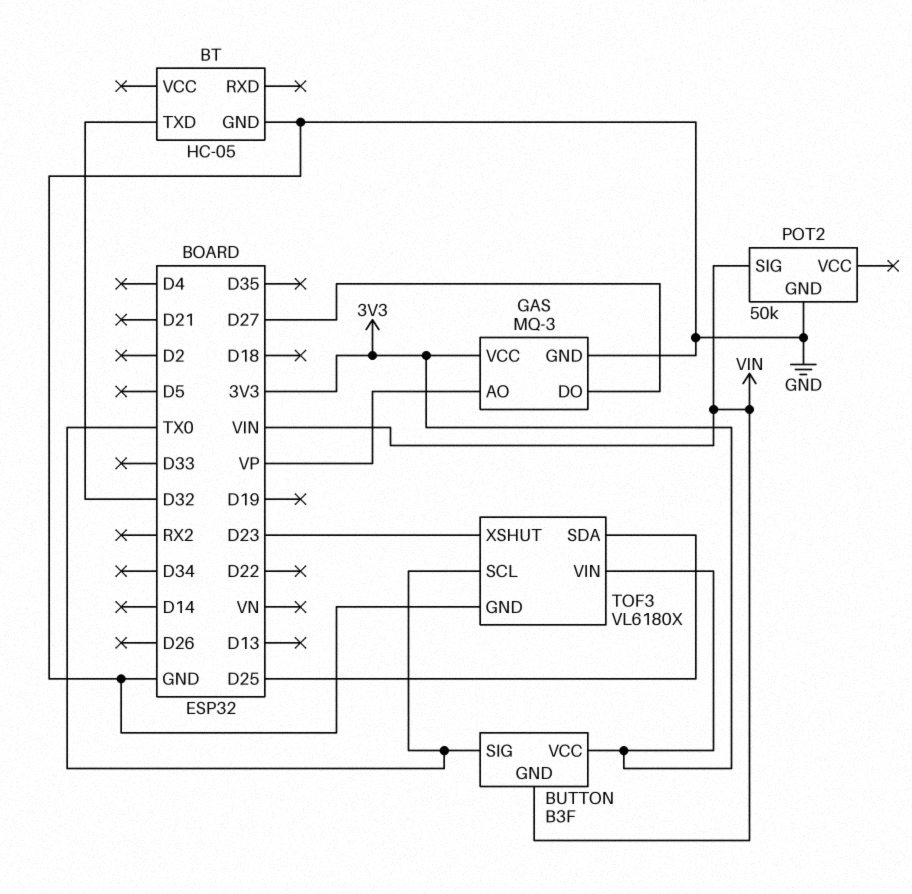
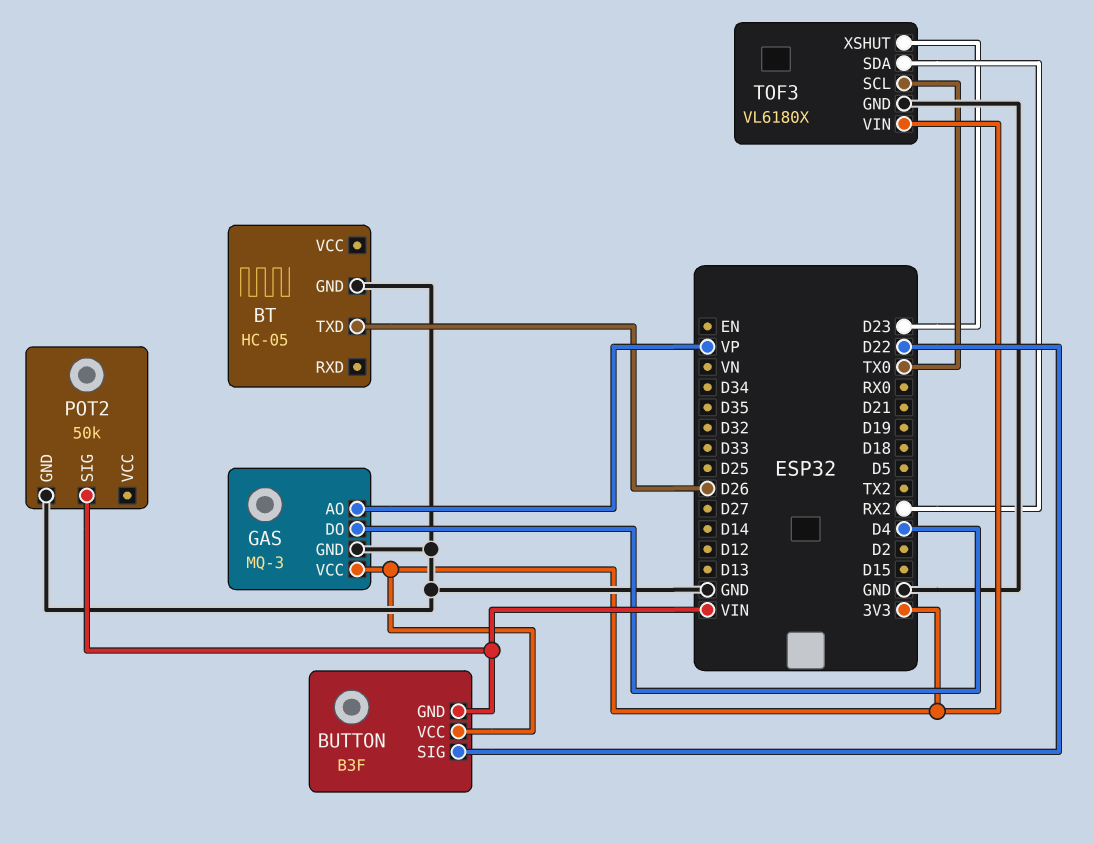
BT pin TXD: D32 -> D26
BUTTON pin SIG: TX0 -> D22
GAS pin DO: D27 -> D4
TOF3 pin SDA: D25 -> RX2

